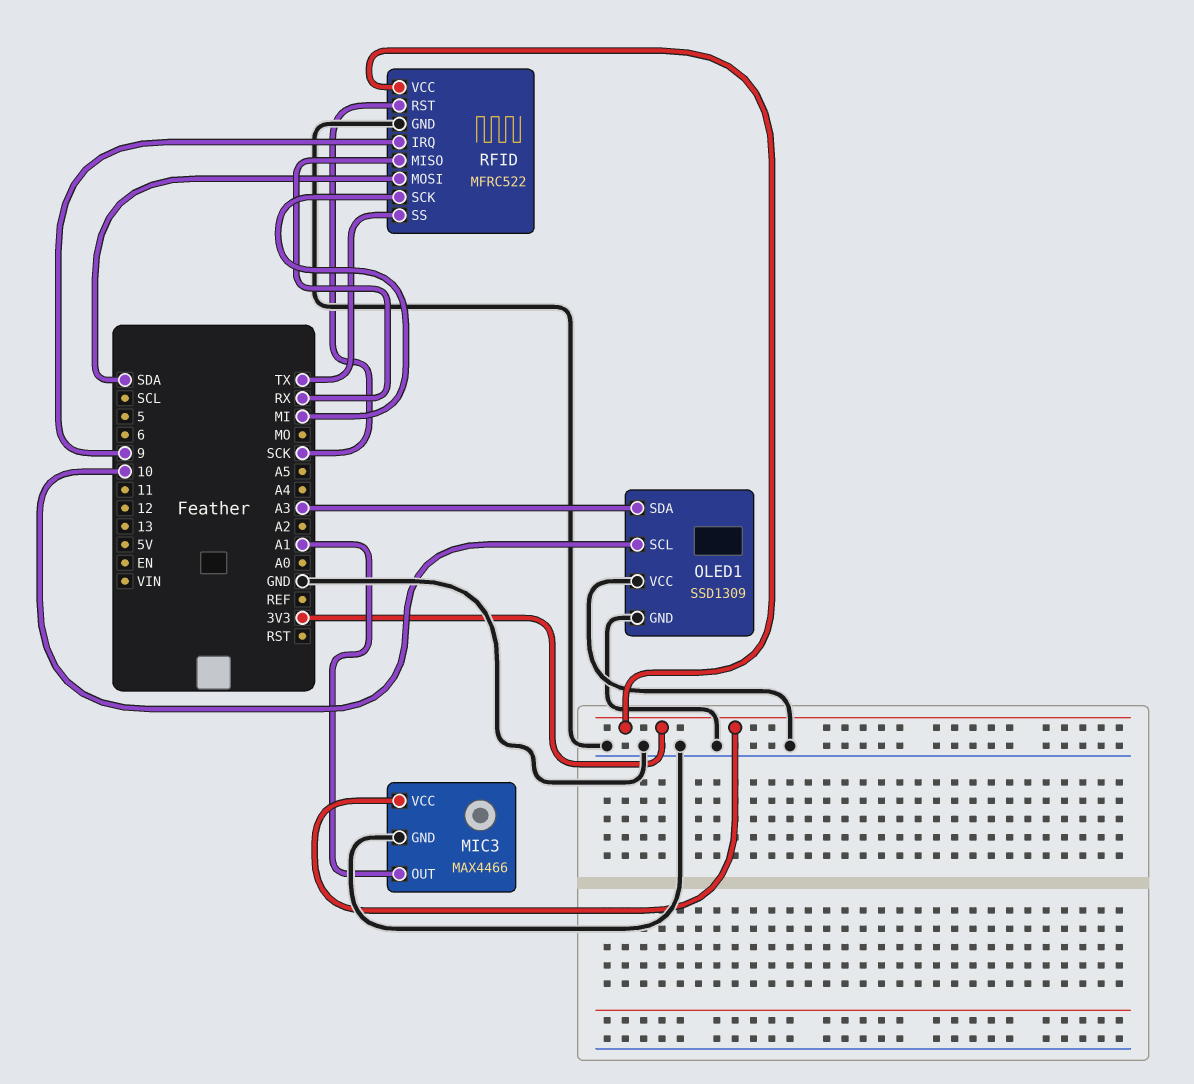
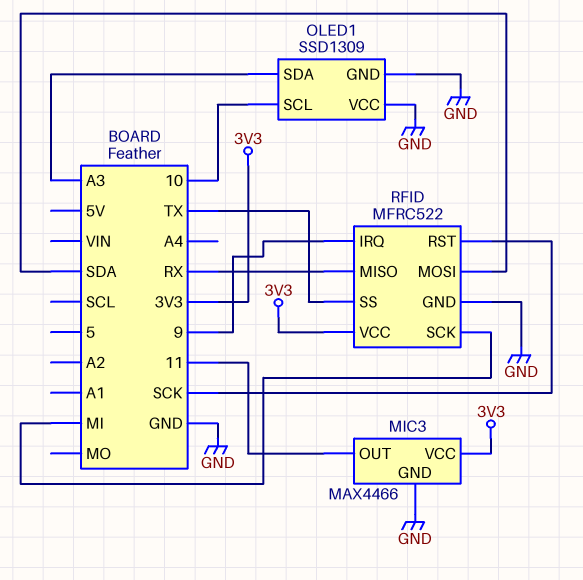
MIC3 pin OUT: A1 -> 11

